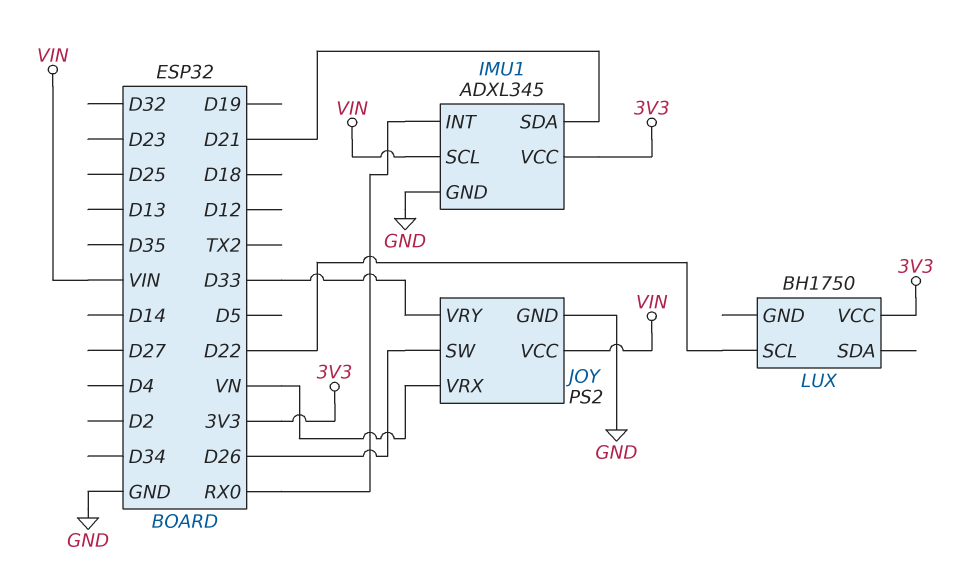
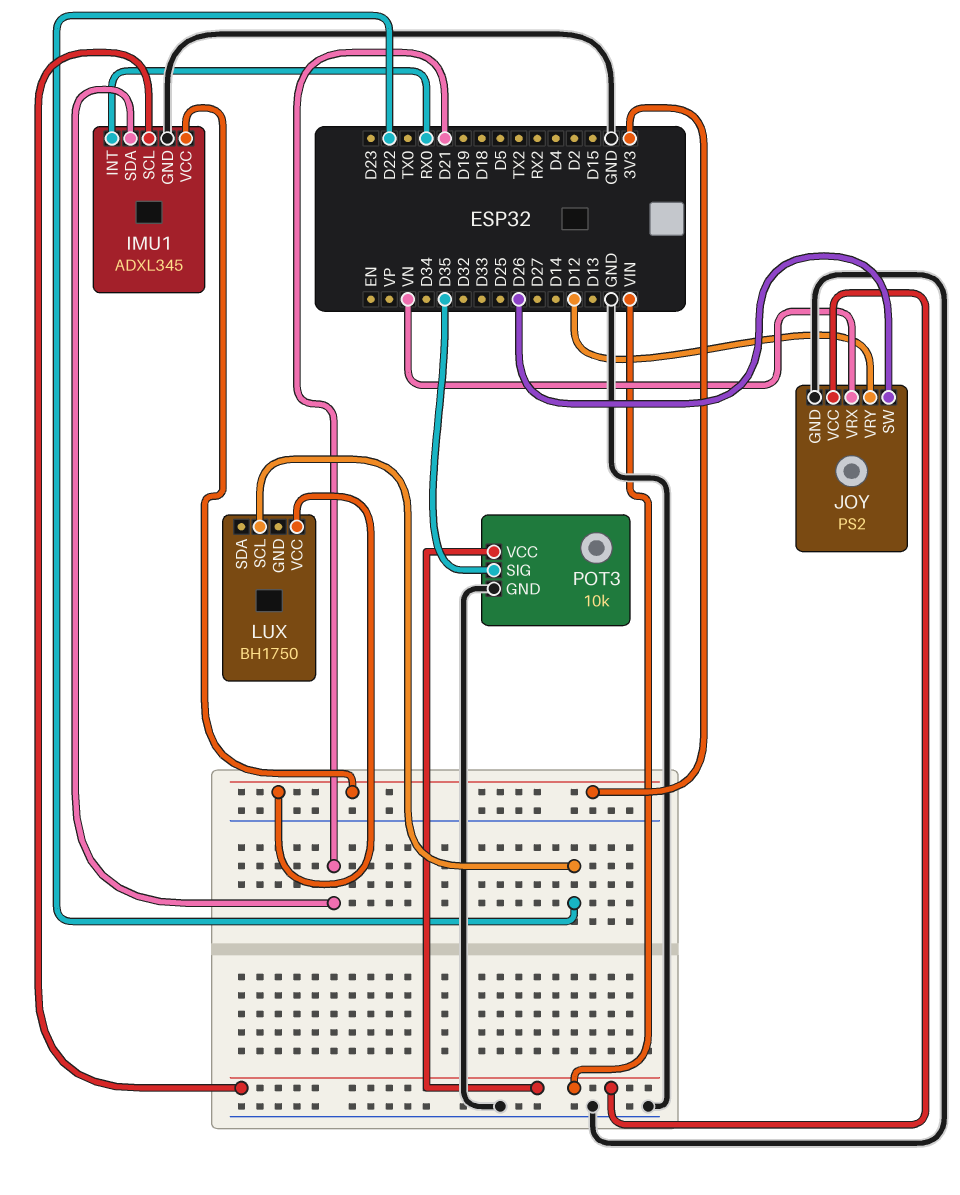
JOY pin VRY: D33 -> D12
POT3: none -> 10k
POT3 pin GND: none -> GND
POT3 pin SIG: none -> D35
POT3 pin VCC: none -> VIN

